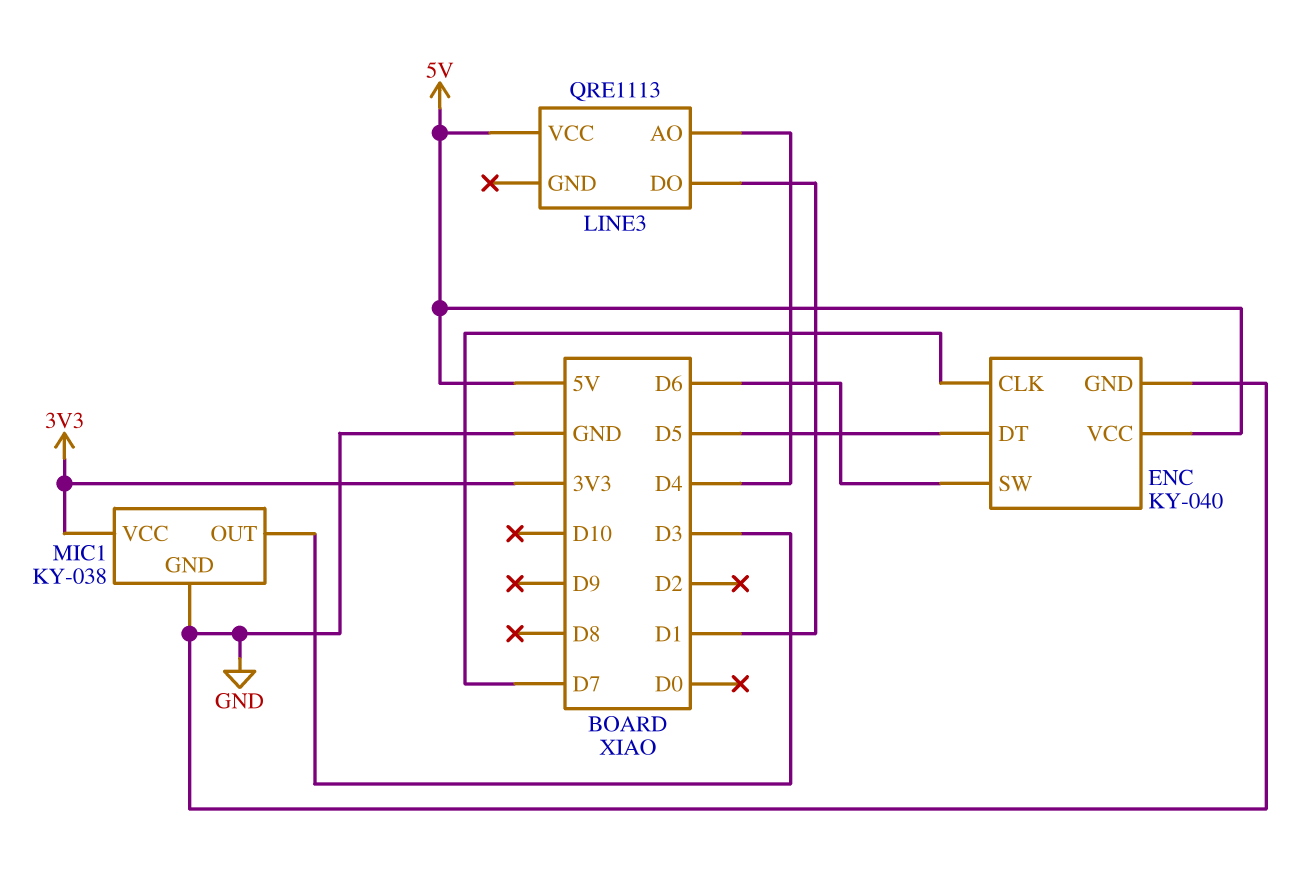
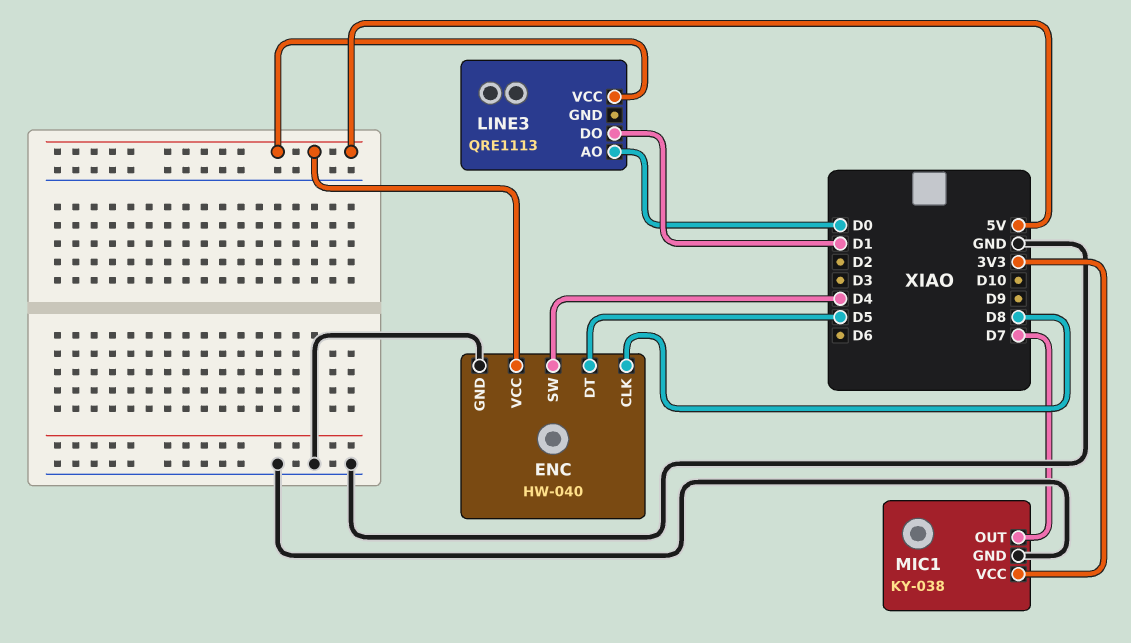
ENC: KY-040 -> HW-040
ENC pin CLK: D7 -> D8
ENC pin SW: D6 -> D4
LINE3 pin AO: D4 -> D0
MIC1 pin OUT: D3 -> D7

